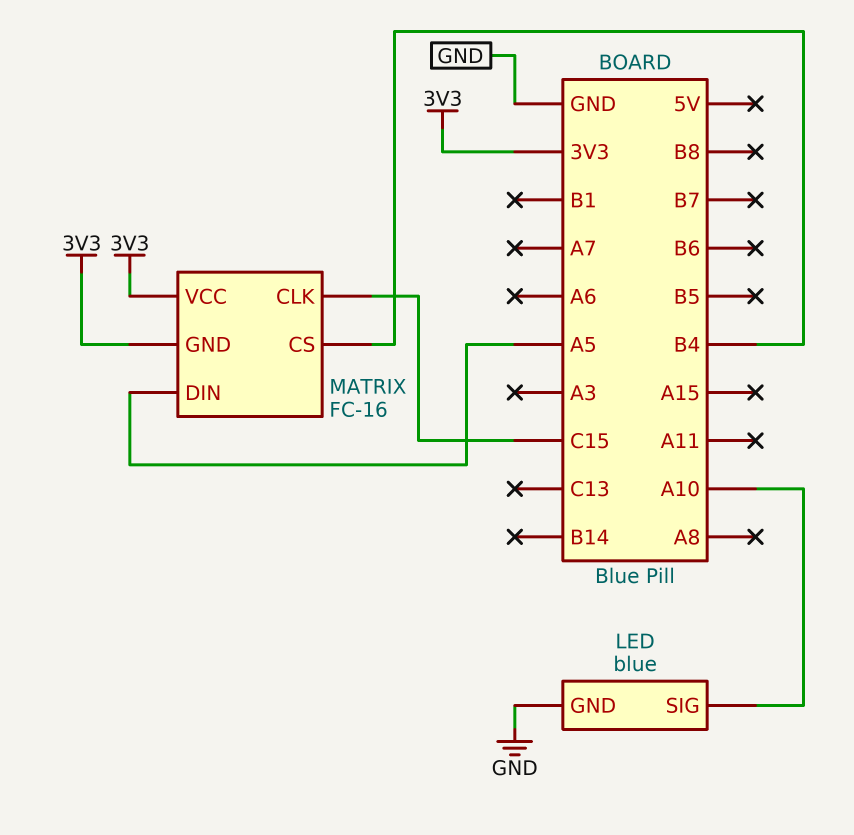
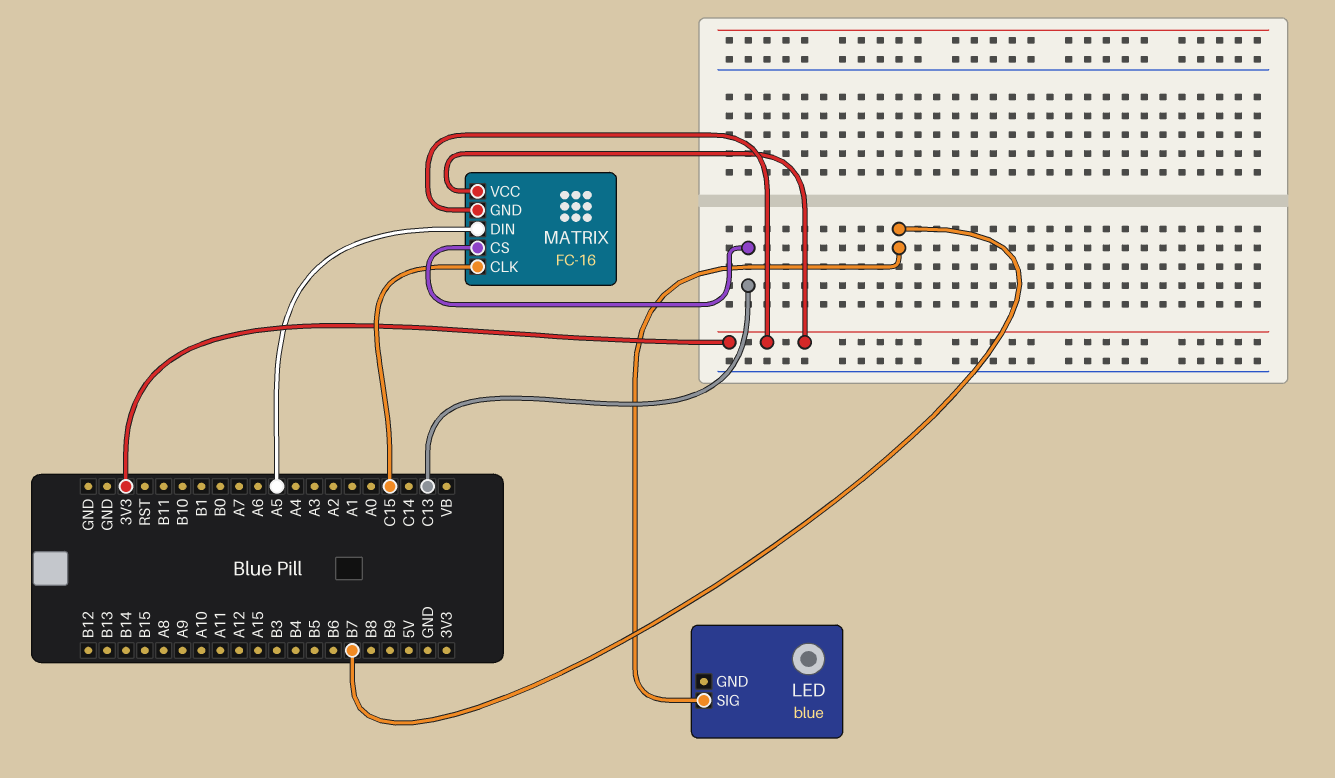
LED pin GND: GND -> none
LED pin SIG: A10 -> B7
MATRIX pin CS: B4 -> C13

